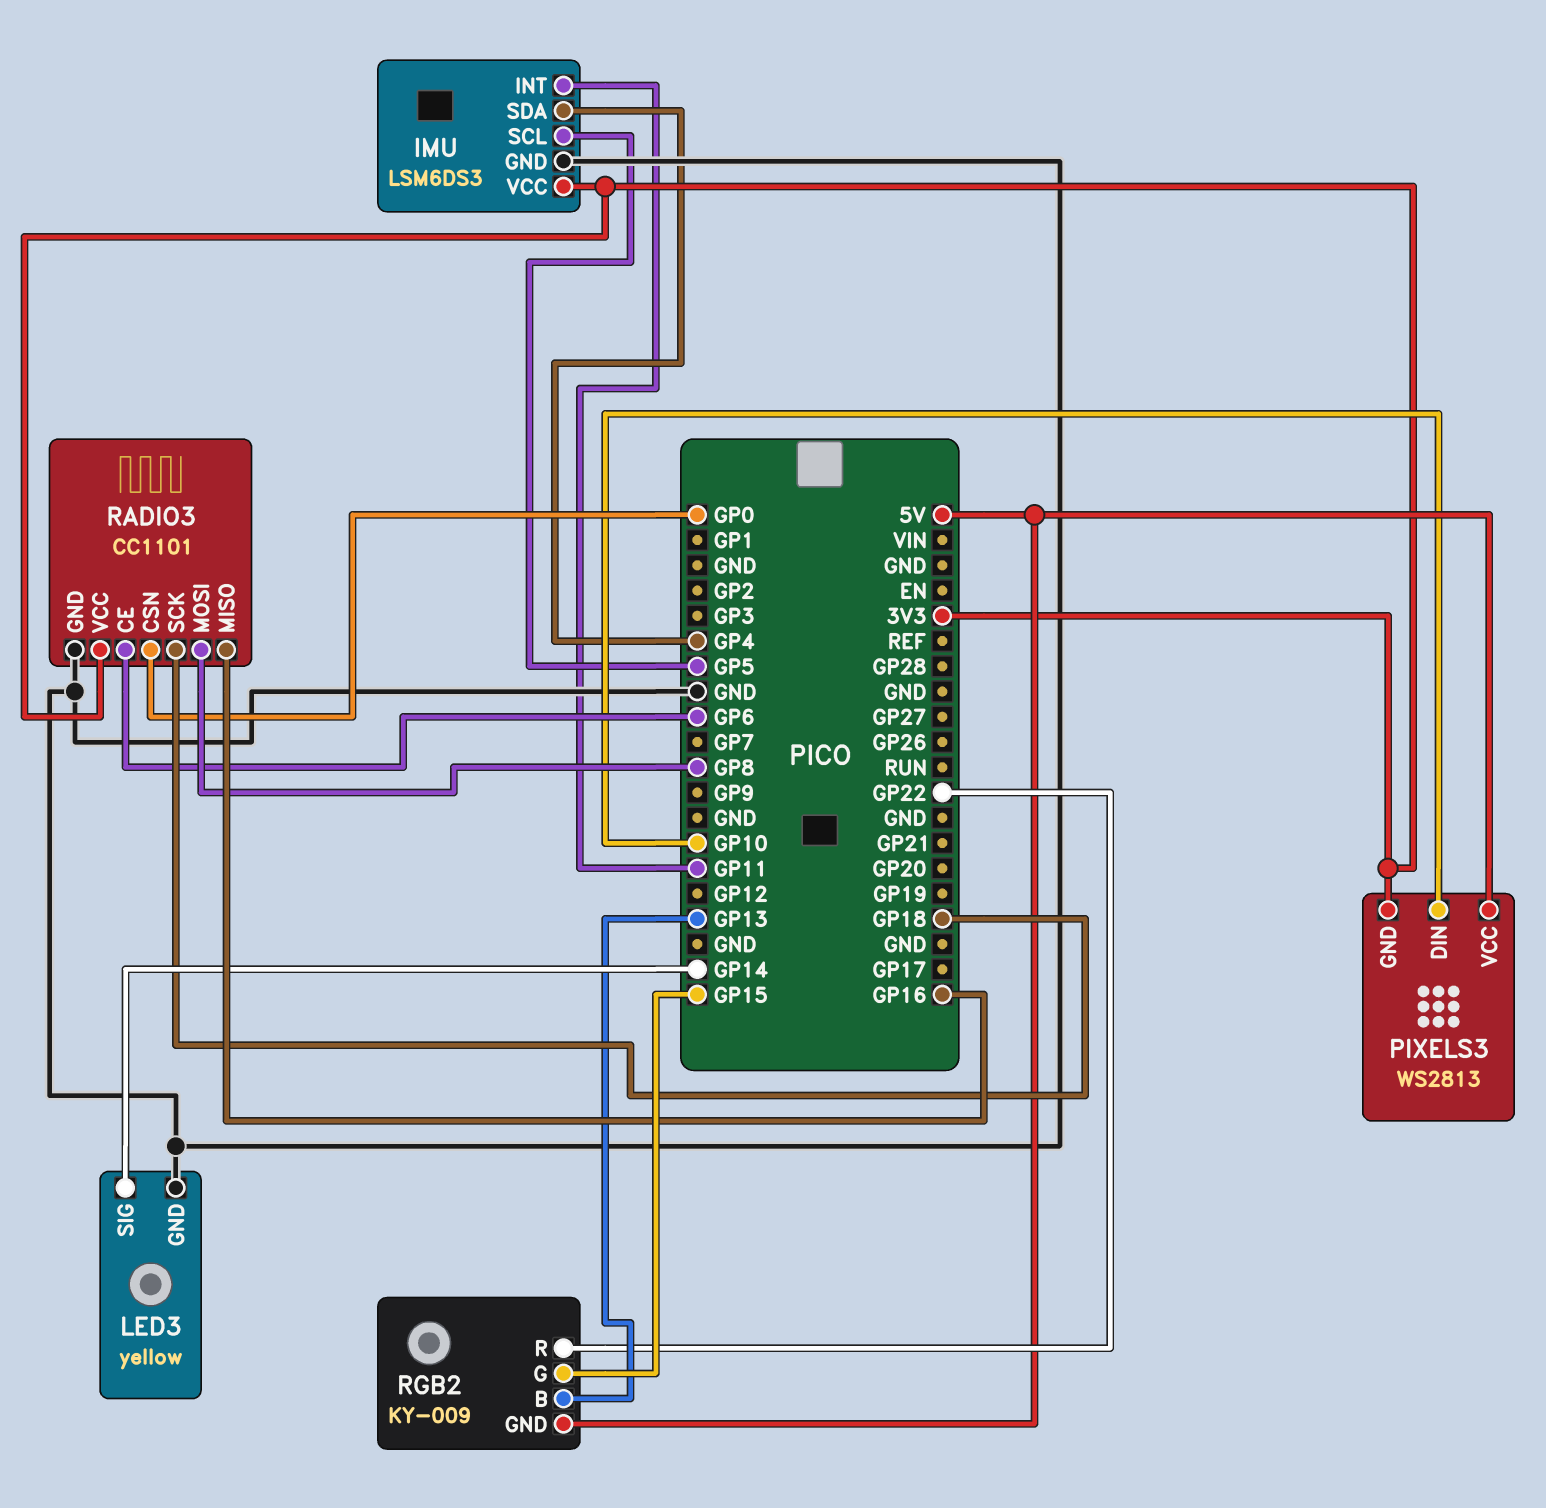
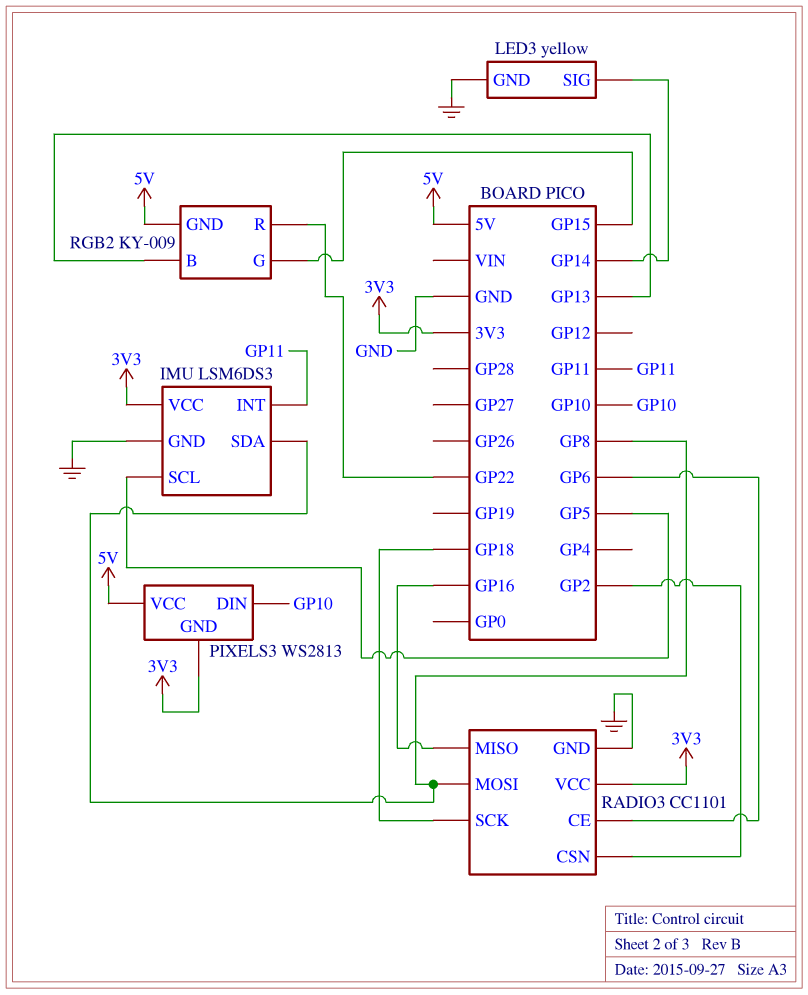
IMU pin SDA: GP4 -> GP8
RADIO3 pin CSN: GP0 -> GP2

